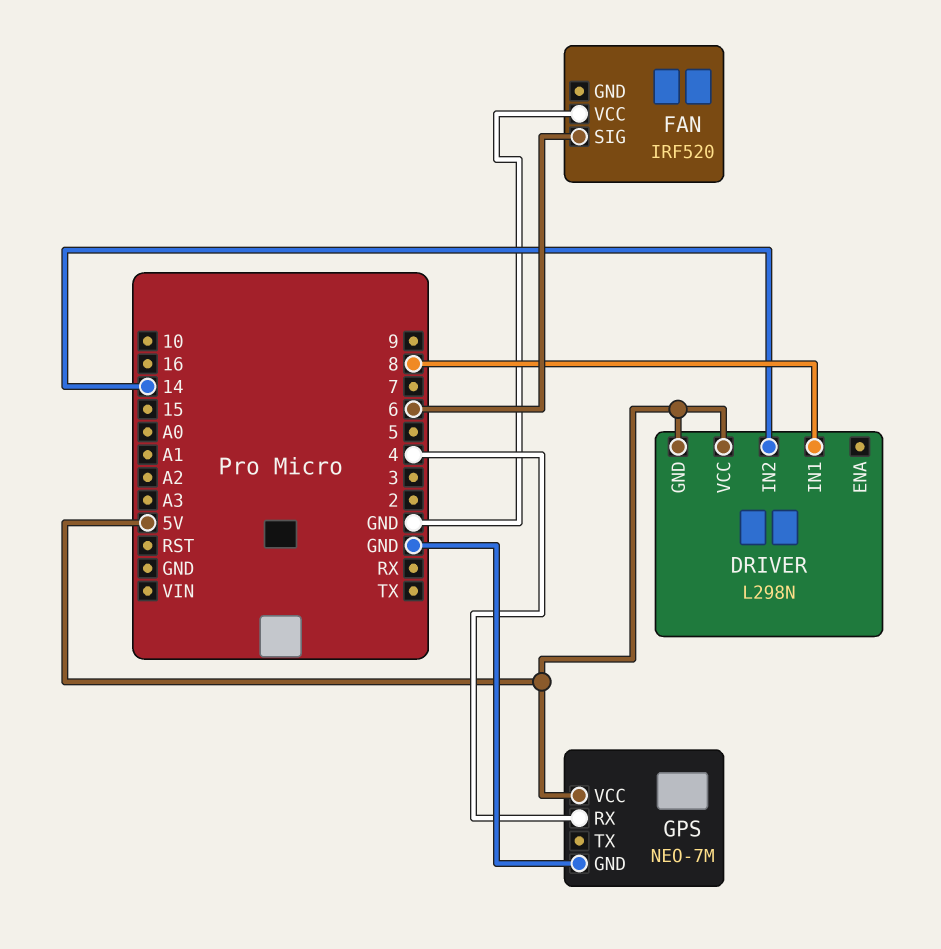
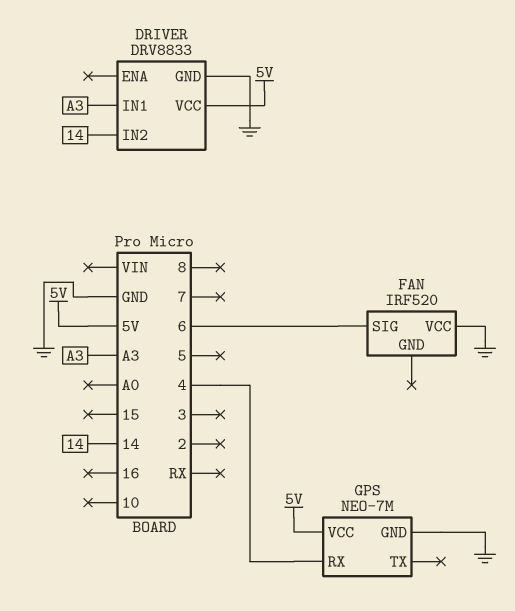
DRIVER: L298N -> DRV8833
DRIVER pin GND: 5V -> GND
DRIVER pin IN1: 8 -> A3

